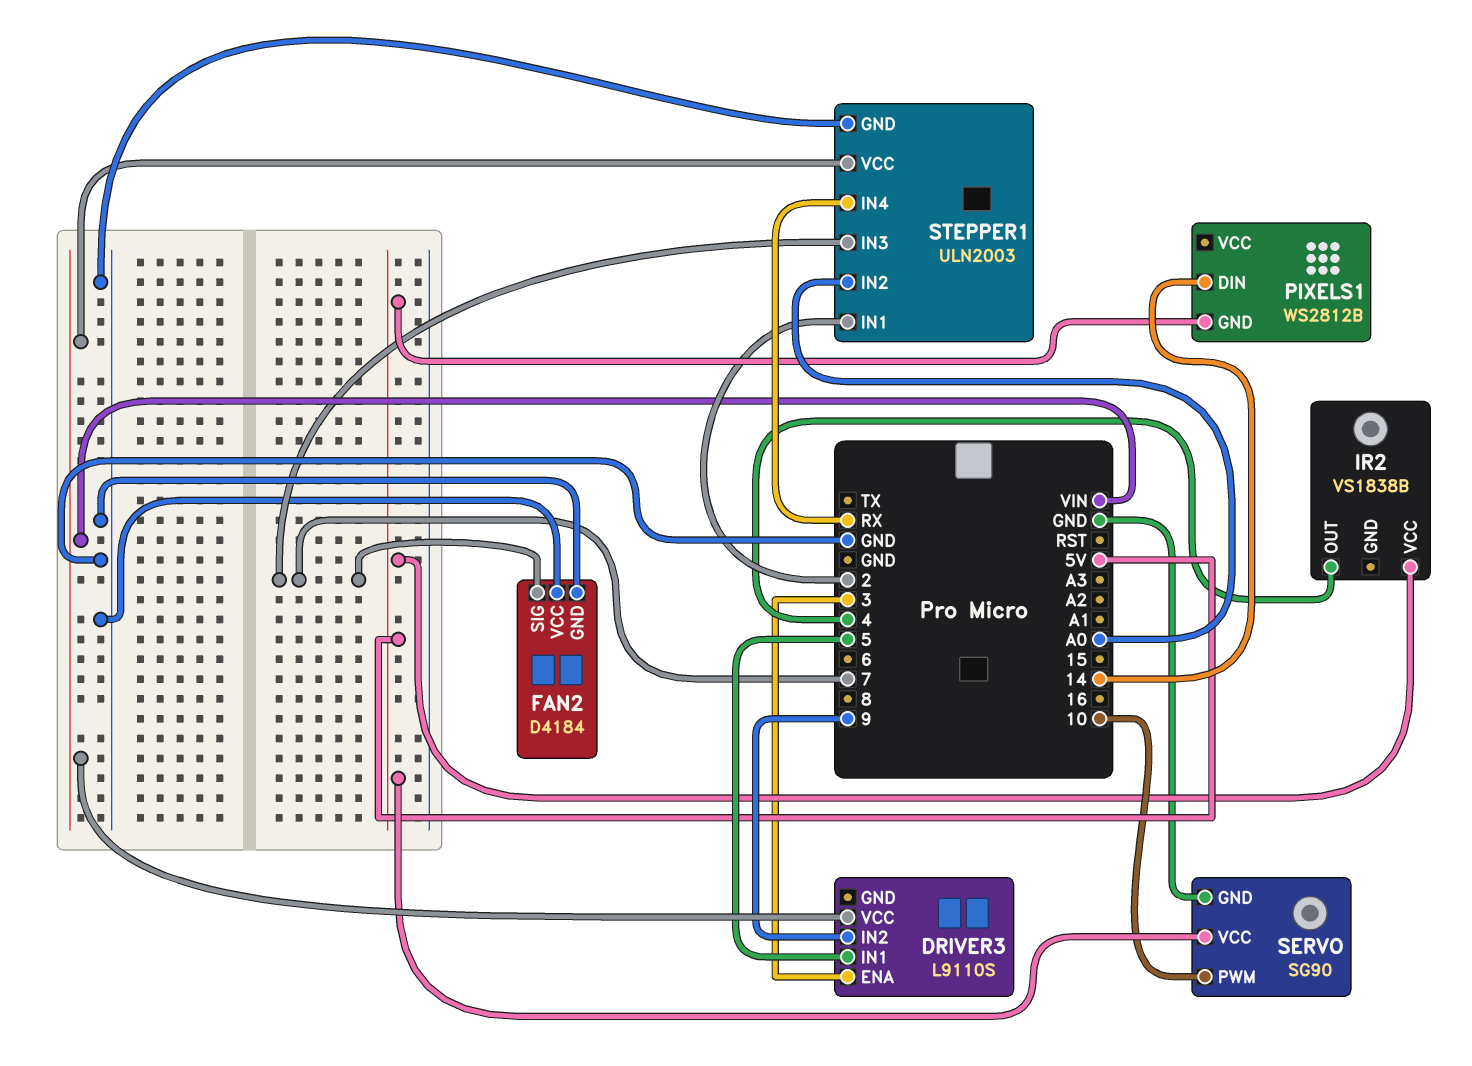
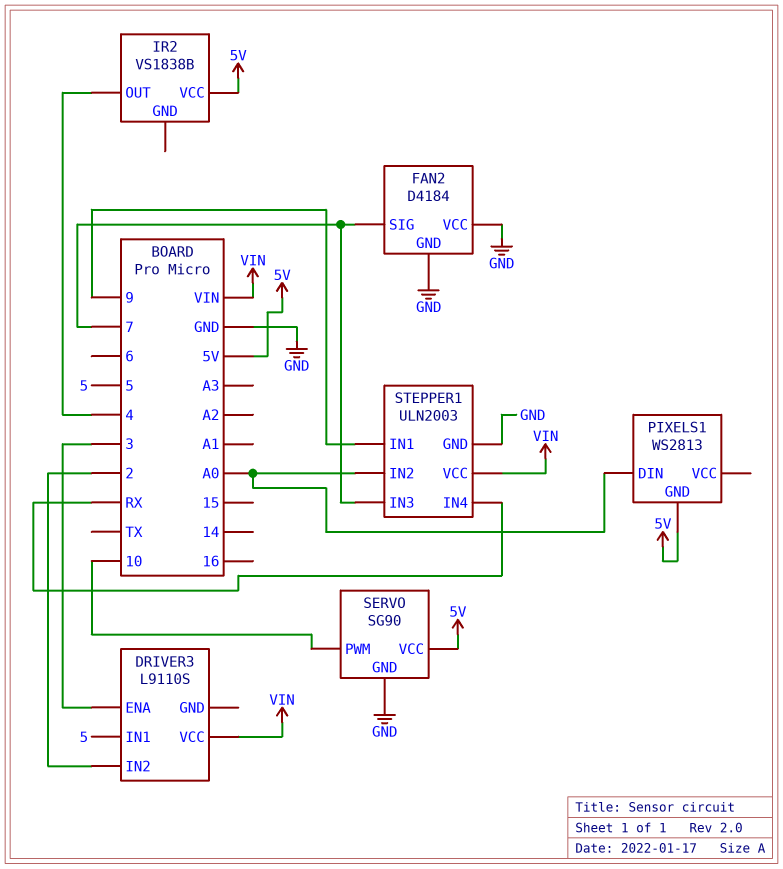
DRIVER3 pin IN2: 9 -> 2
PIXELS1: WS2812B -> WS2813
PIXELS1 pin DIN: 14 -> A0
STEPPER1 pin IN1: 2 -> 9

